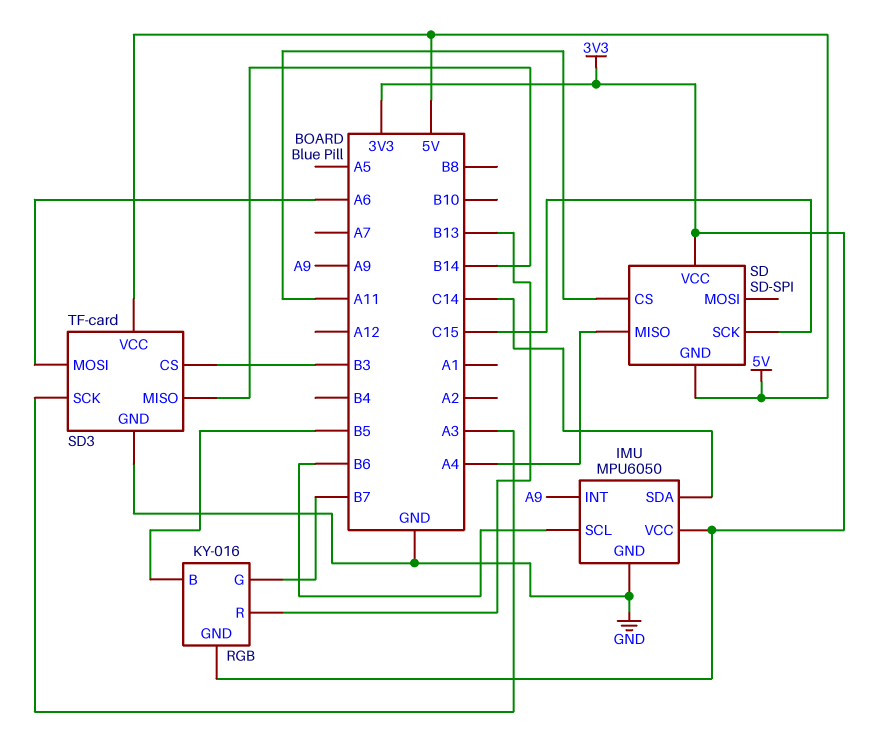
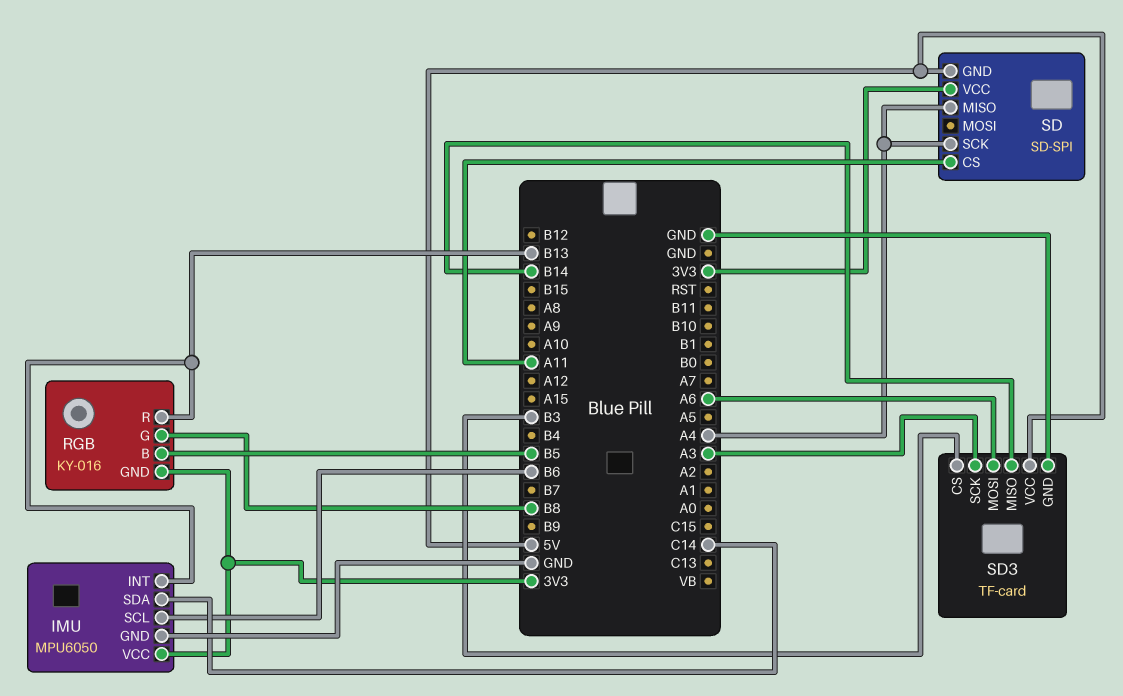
IMU pin INT: A9 -> B13
RGB pin G: B7 -> B8
SD pin SCK: C15 -> A4

